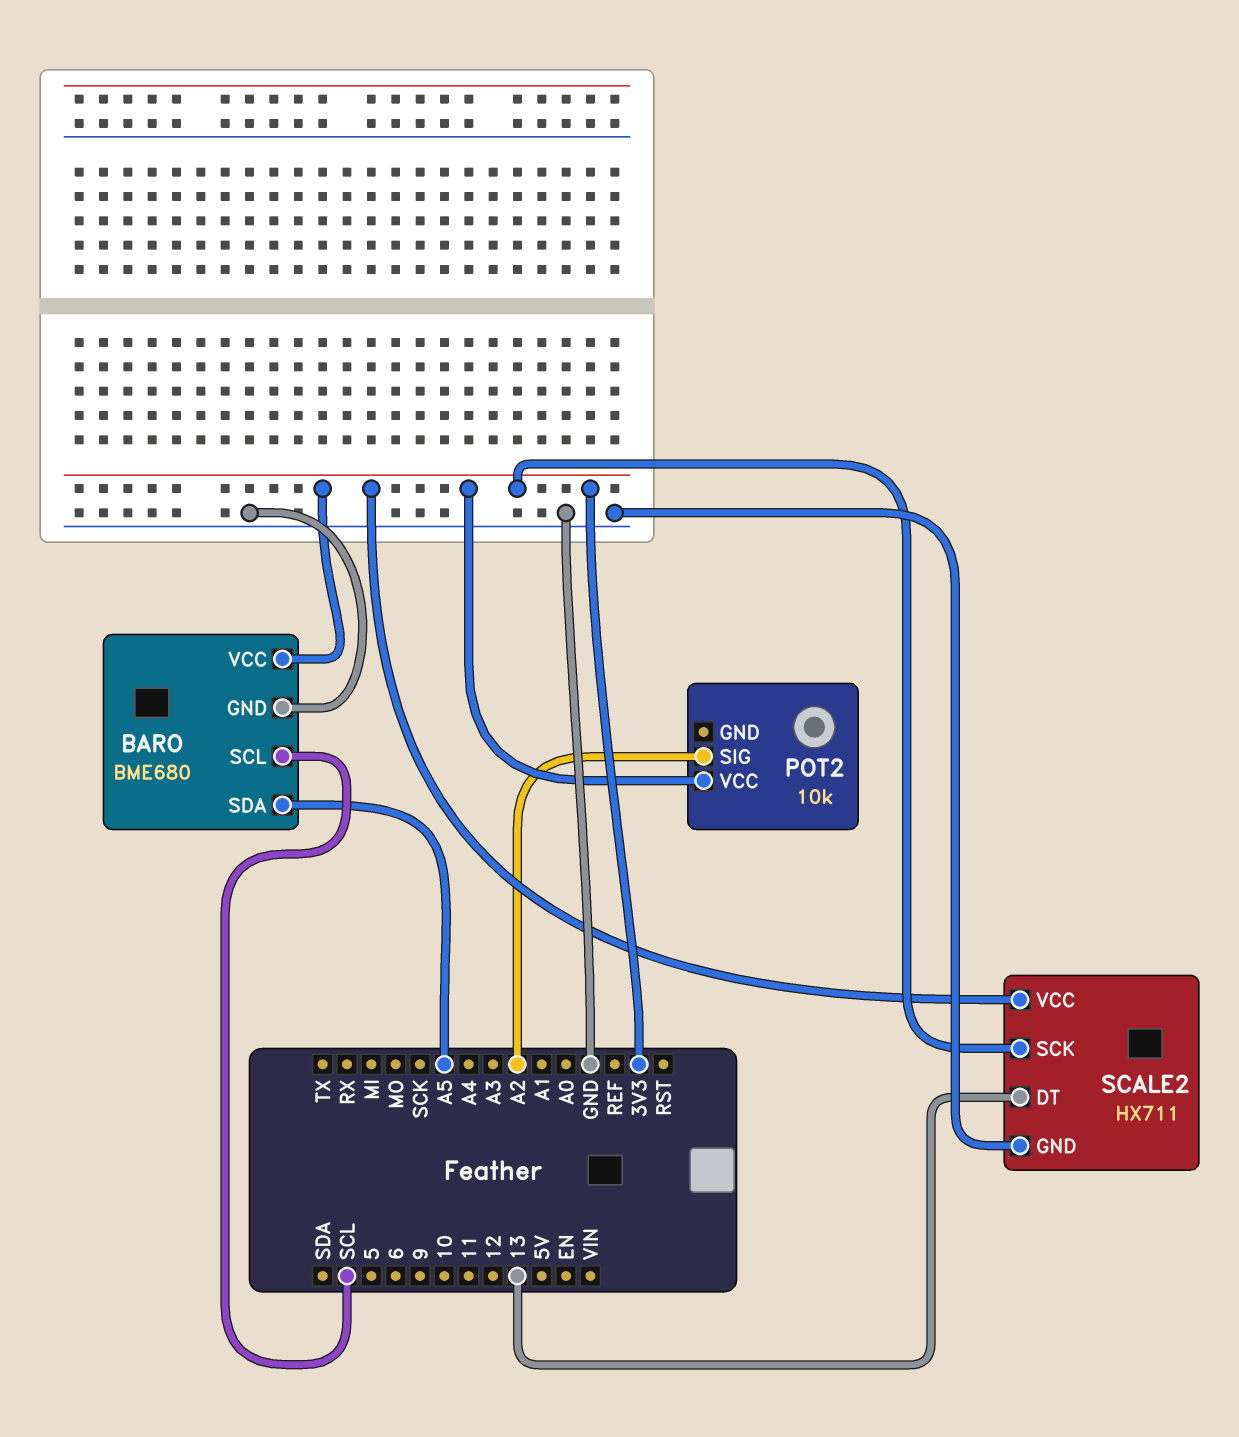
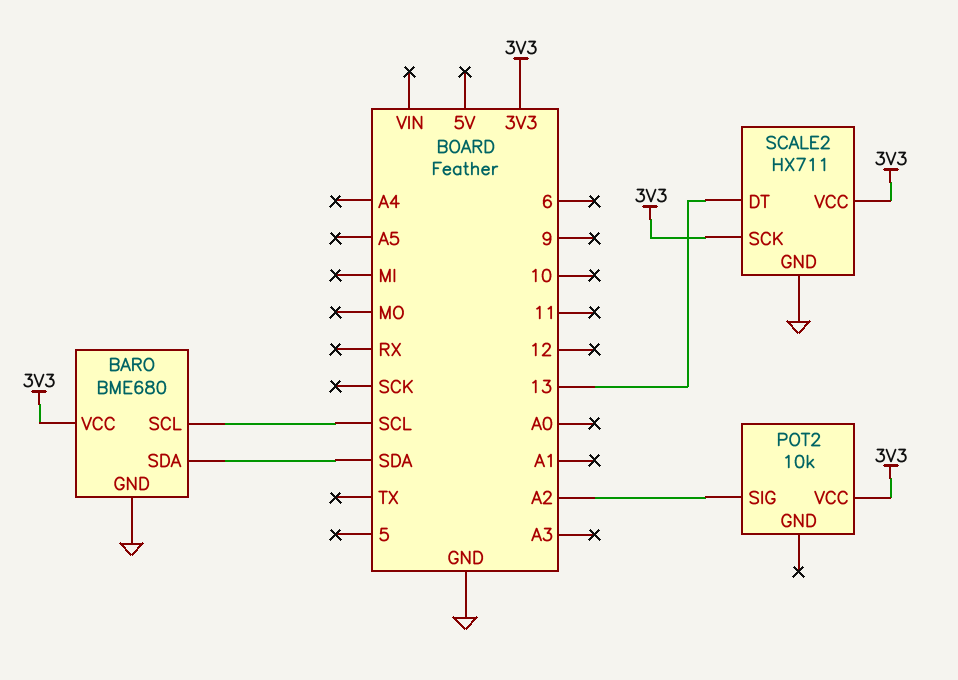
BARO pin SDA: A5 -> SDA

